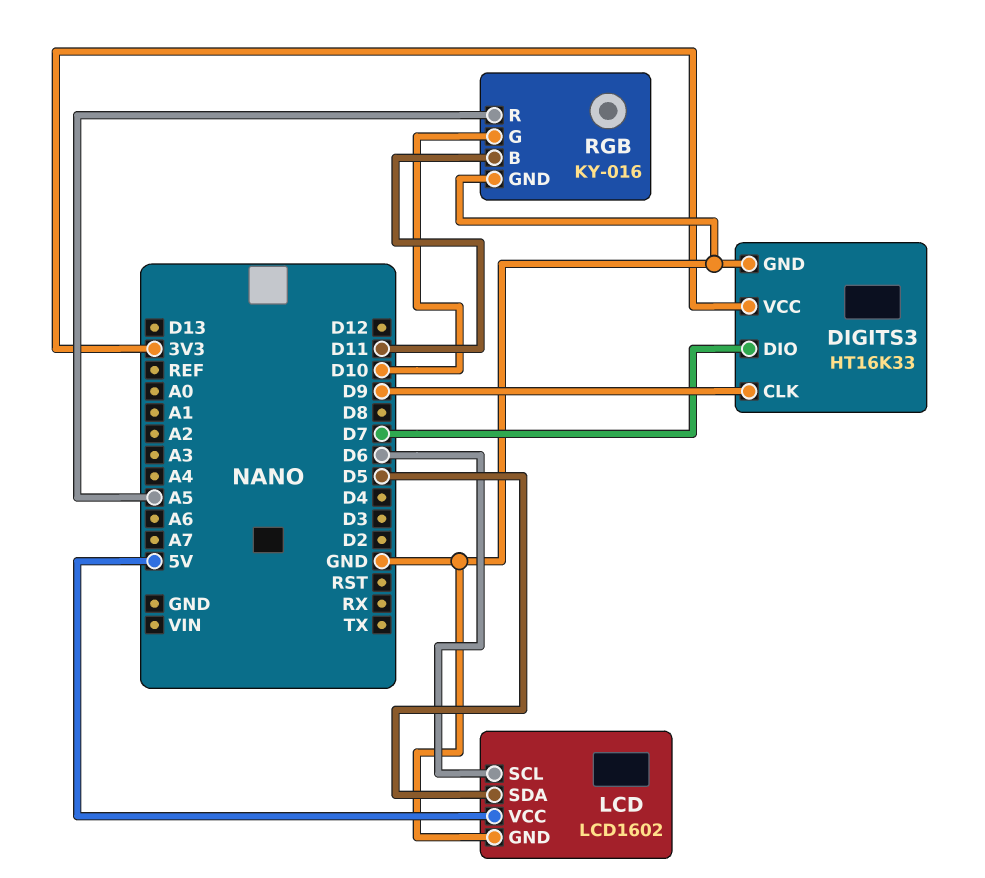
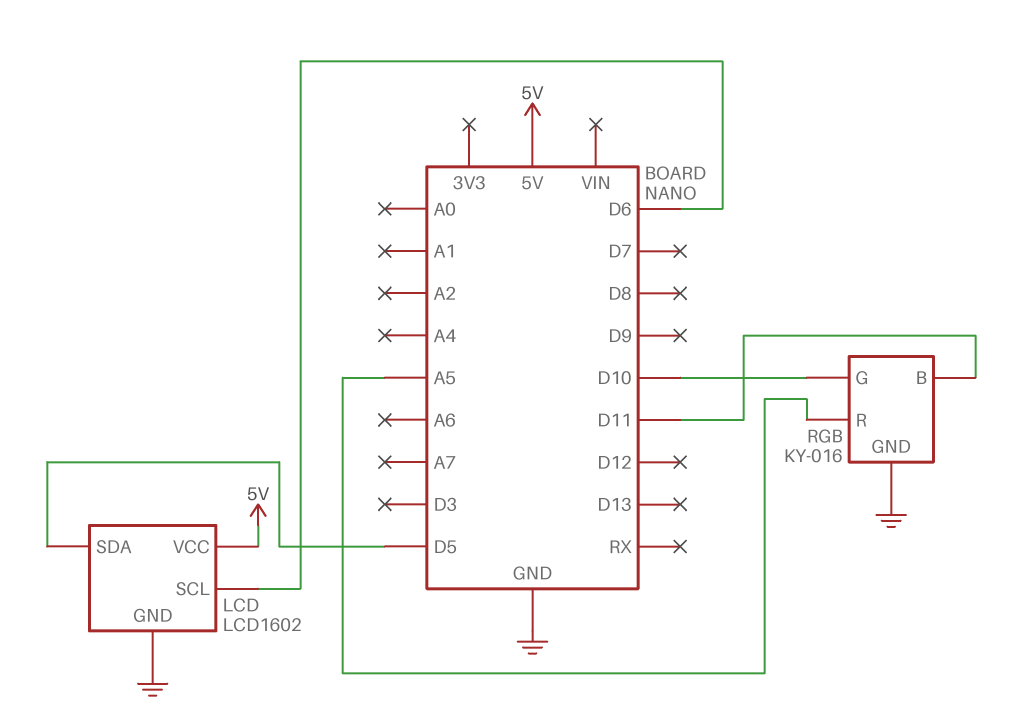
DIGITS3: HT16K33 -> none
DIGITS3 pin CLK: D9 -> none
DIGITS3 pin DIO: D7 -> none
DIGITS3 pin GND: GND -> none
DIGITS3 pin VCC: 3V3 -> none

